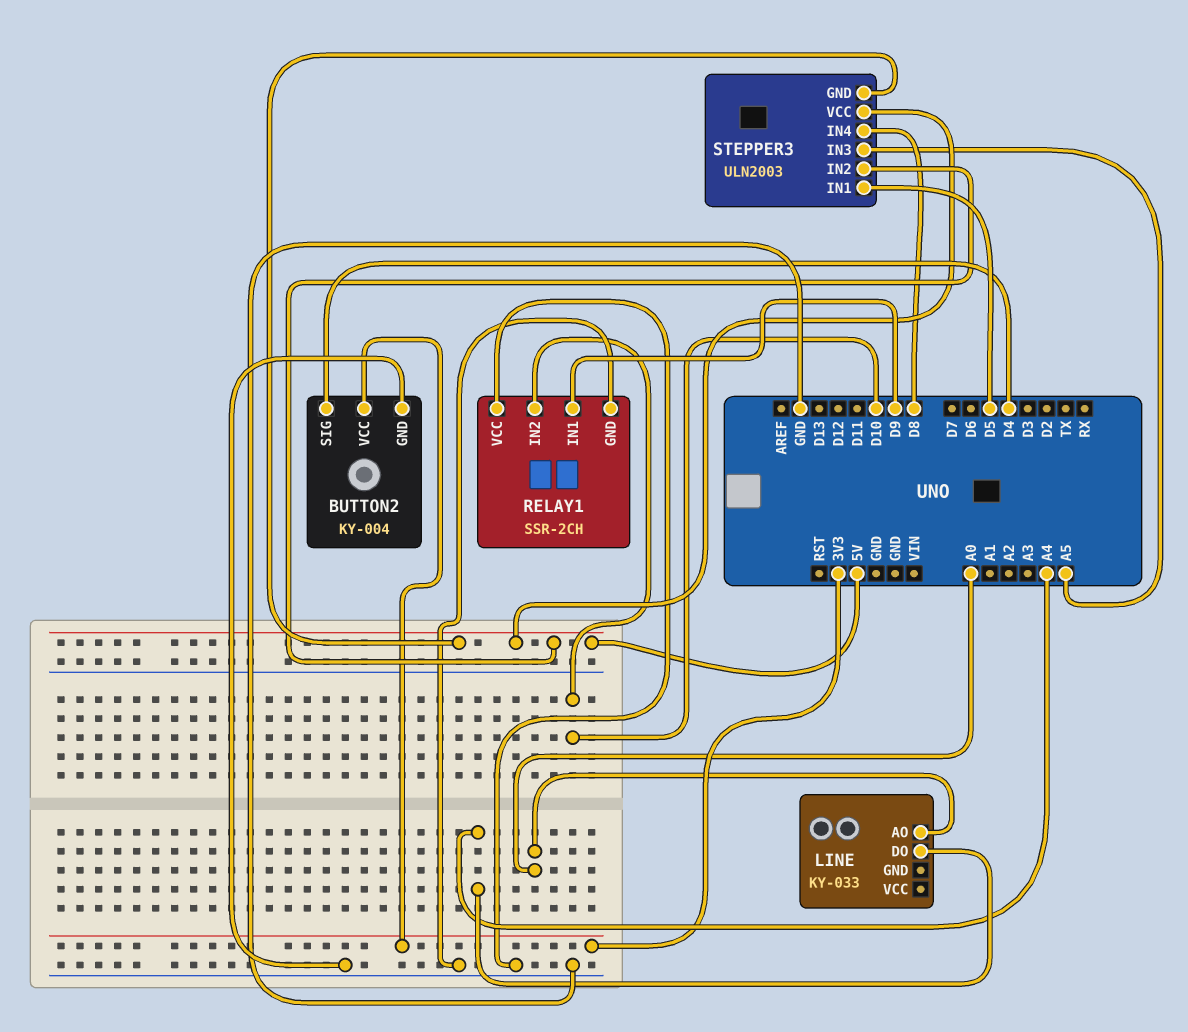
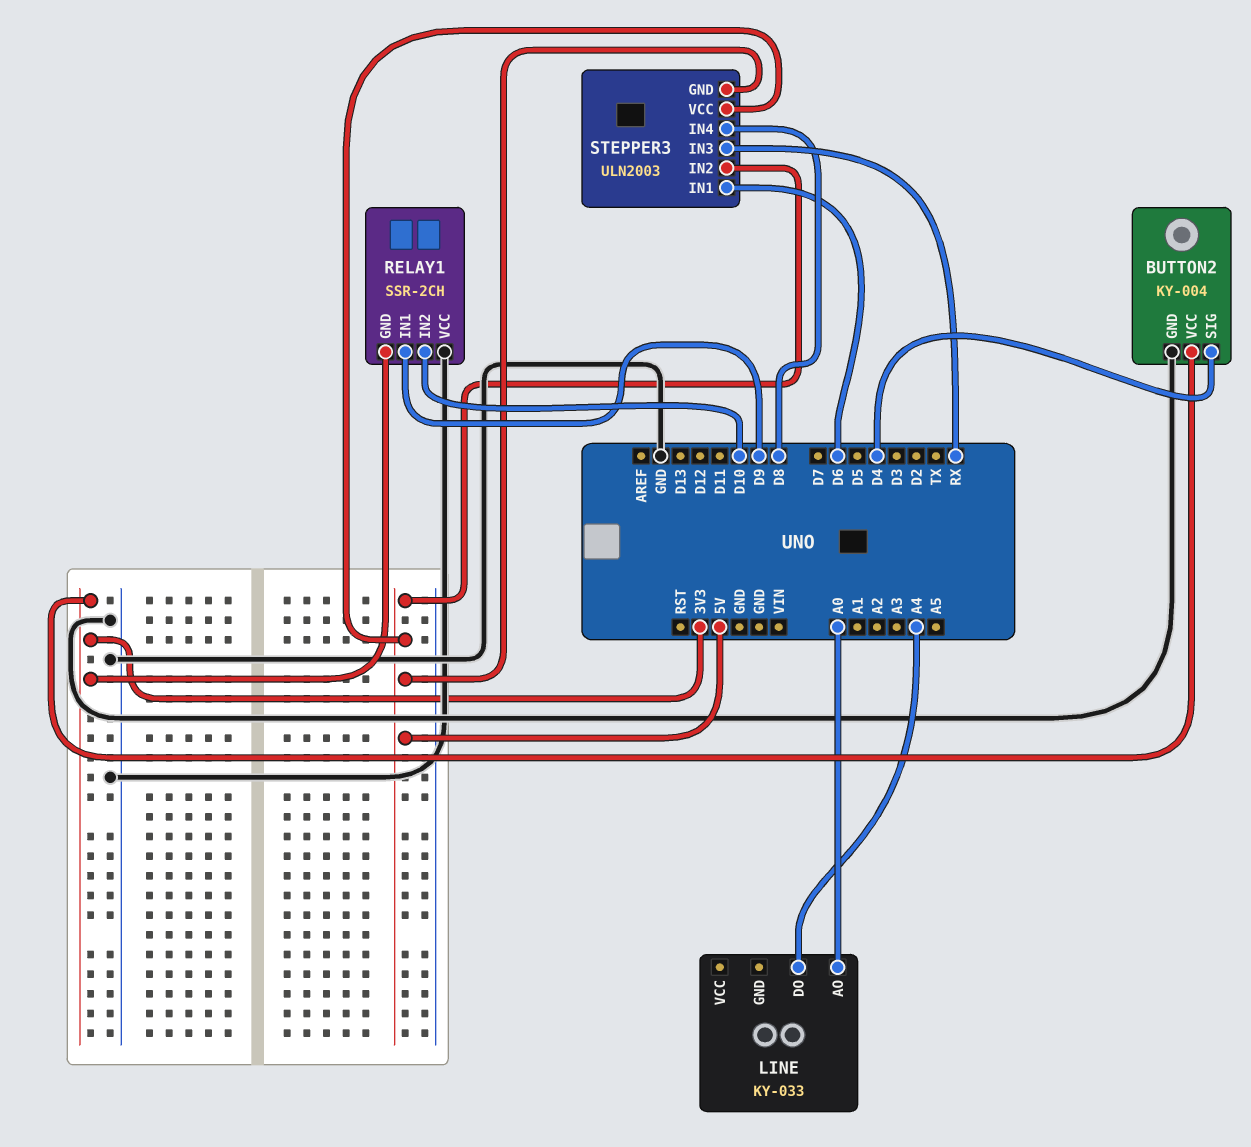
RELAY1 pin GND: GND -> 3V3
STEPPER3 pin IN1: D5 -> D6
STEPPER3 pin IN3: A5 -> RX

